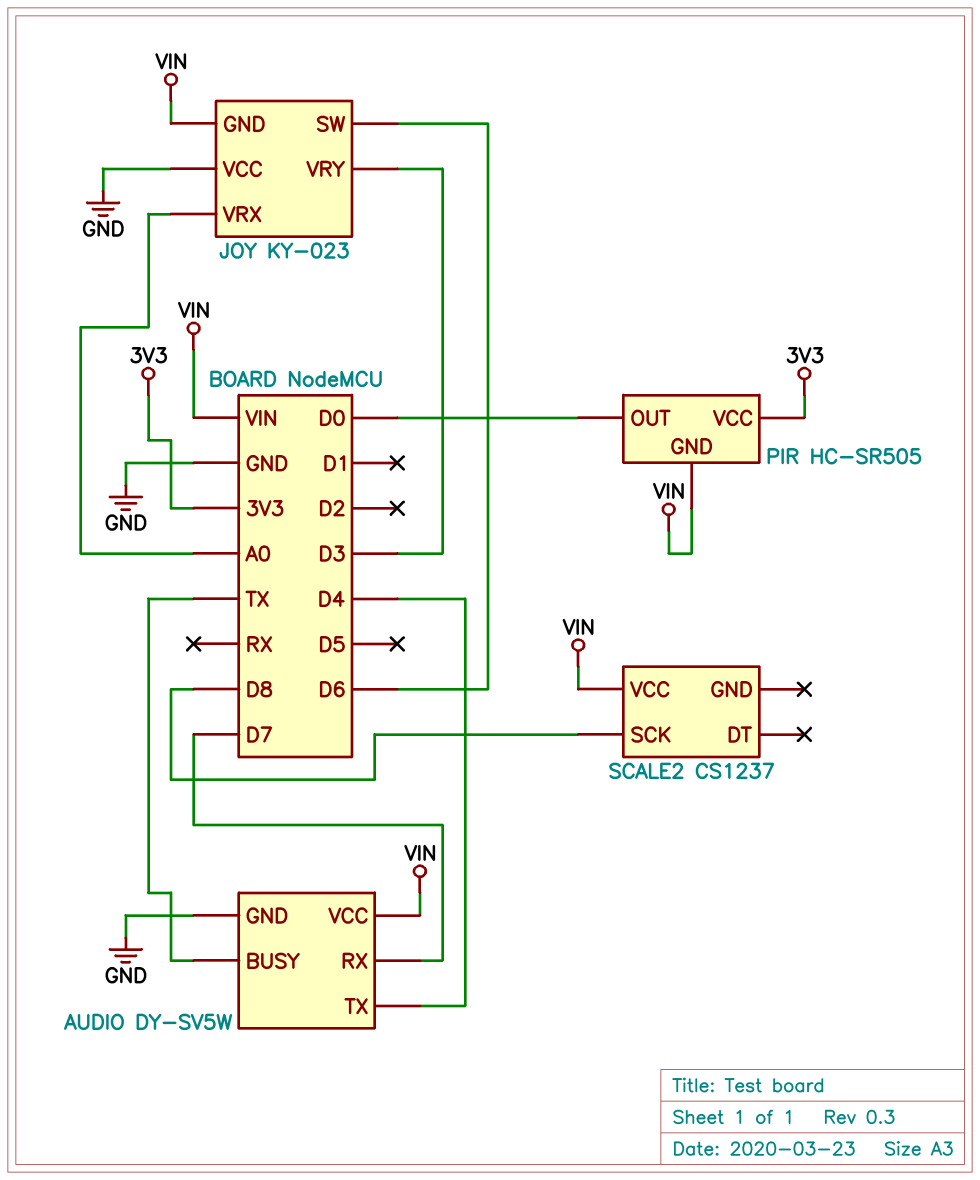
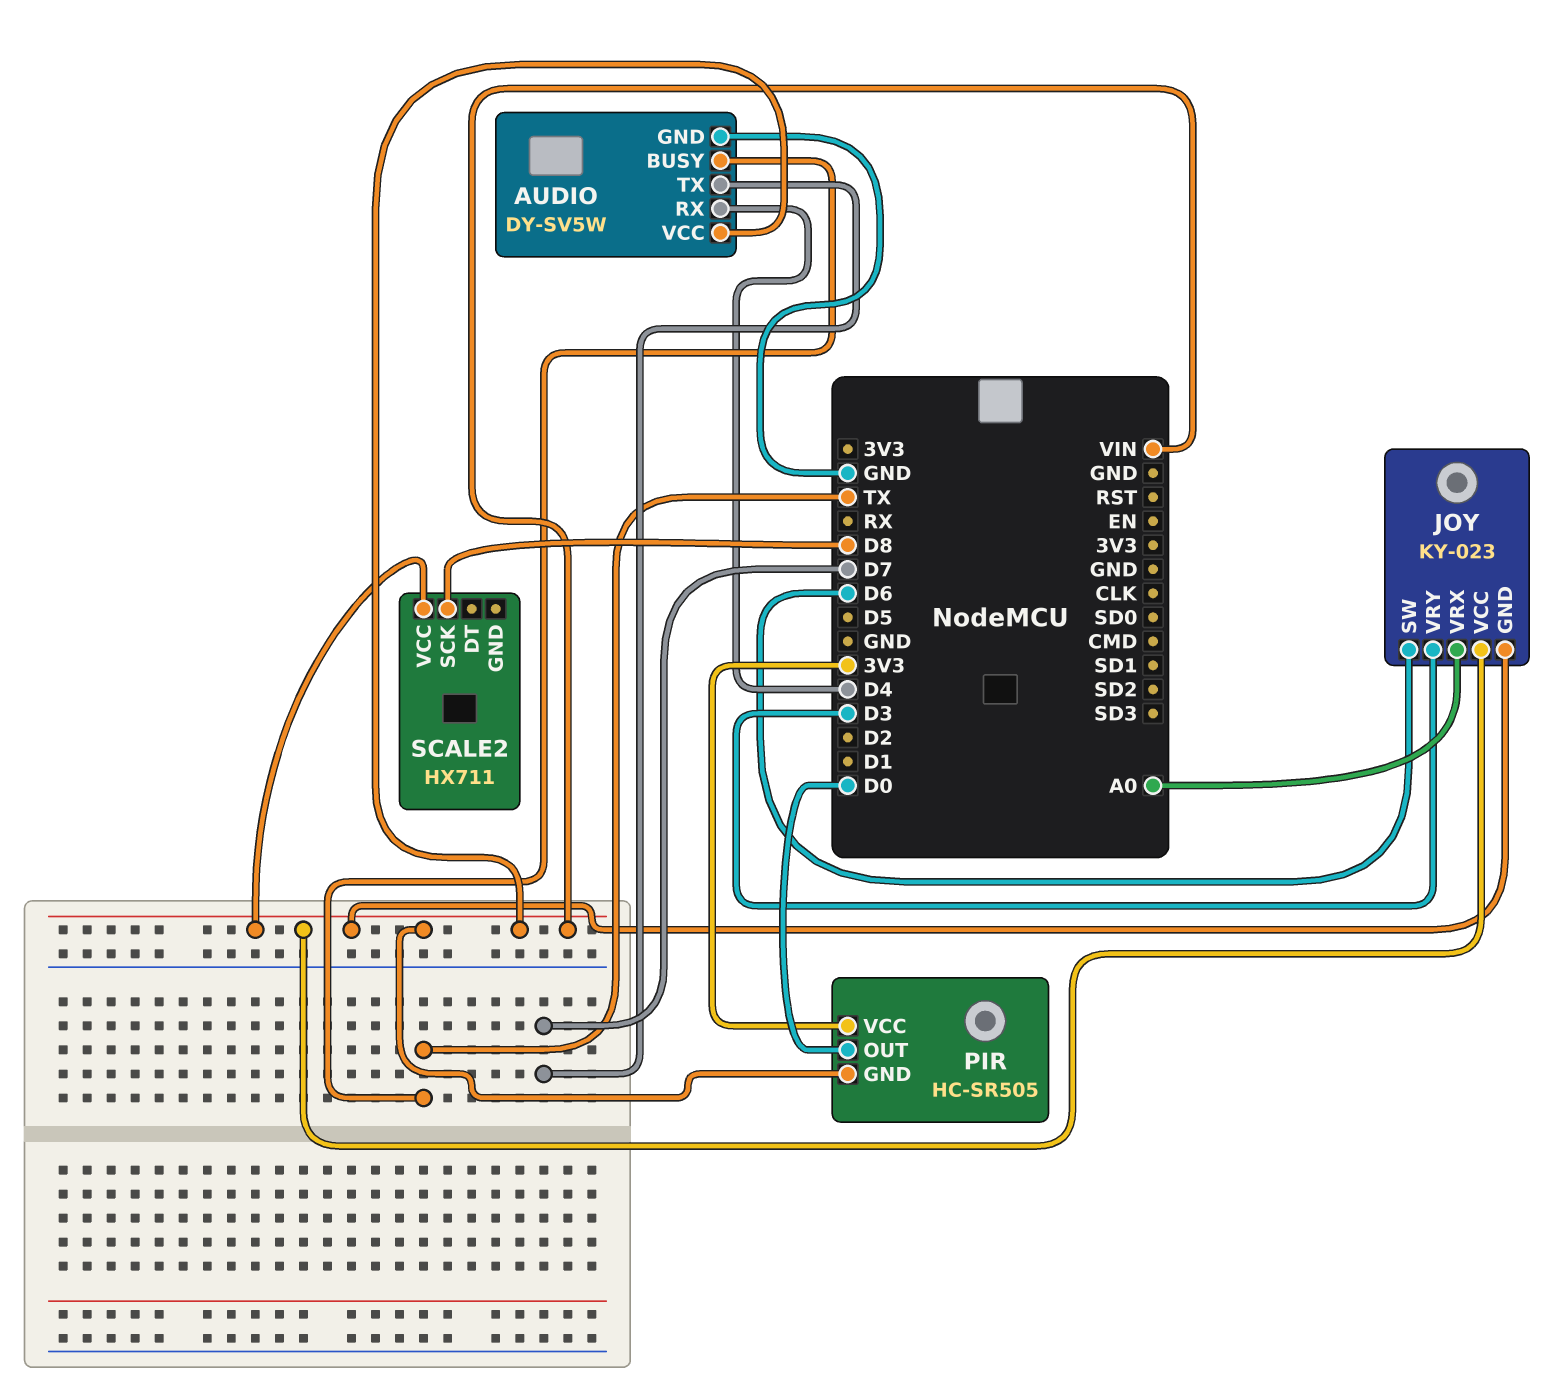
AUDIO pin RX: D7 -> D4
AUDIO pin TX: D4 -> D7
JOY pin VCC: GND -> VIN
SCALE2: CS1237 -> HX711

